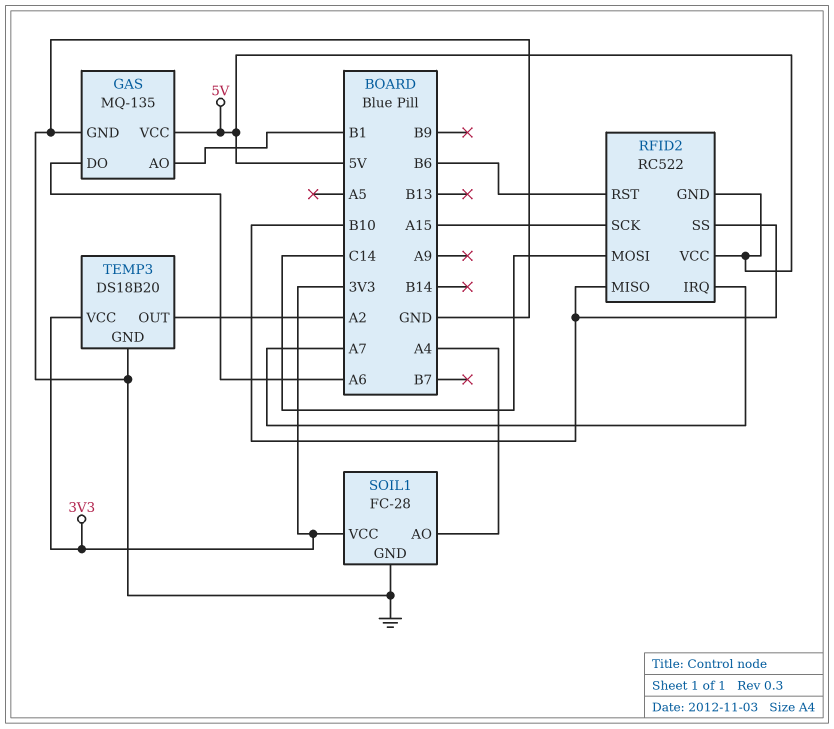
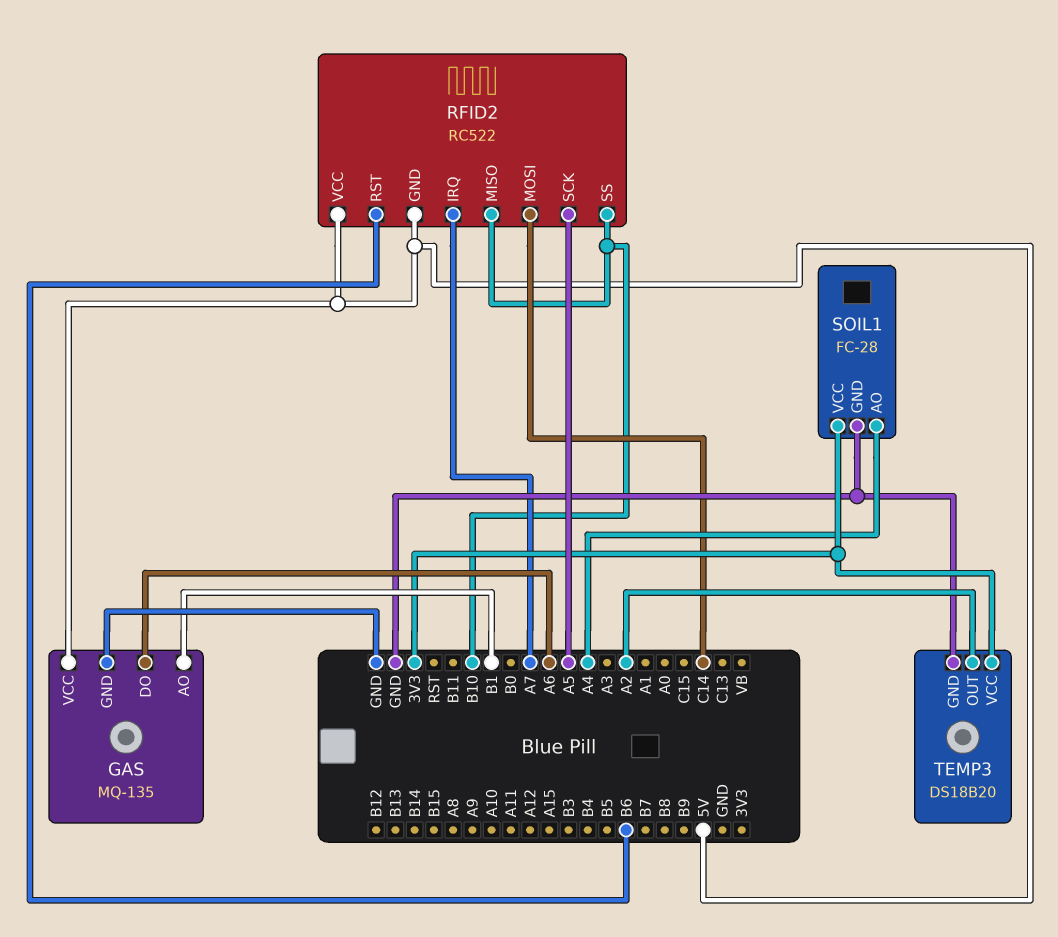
RFID2 pin SCK: A15 -> A5

